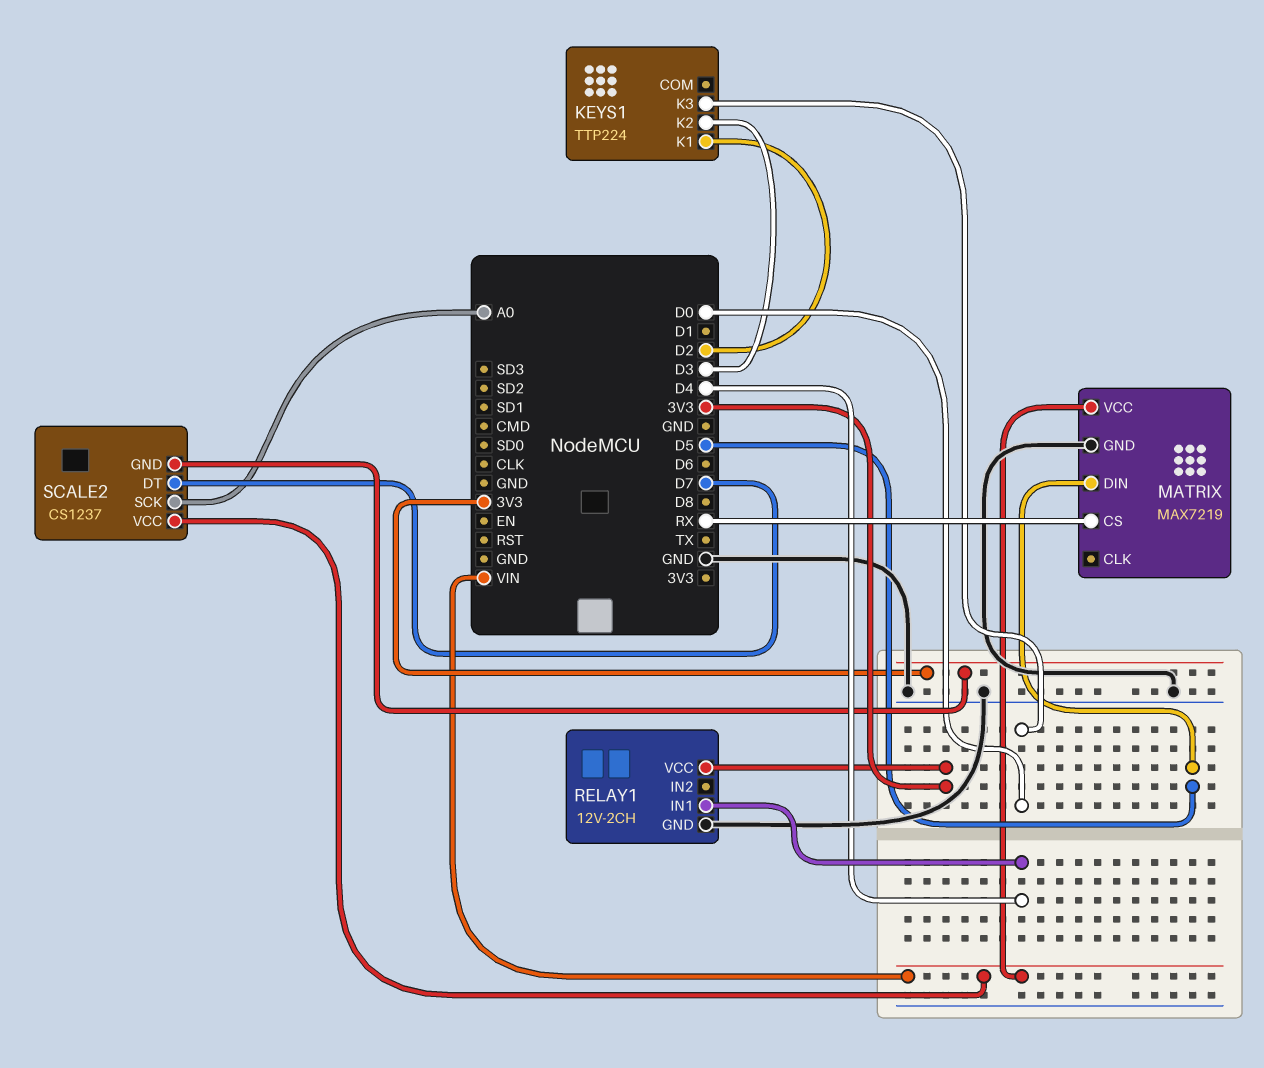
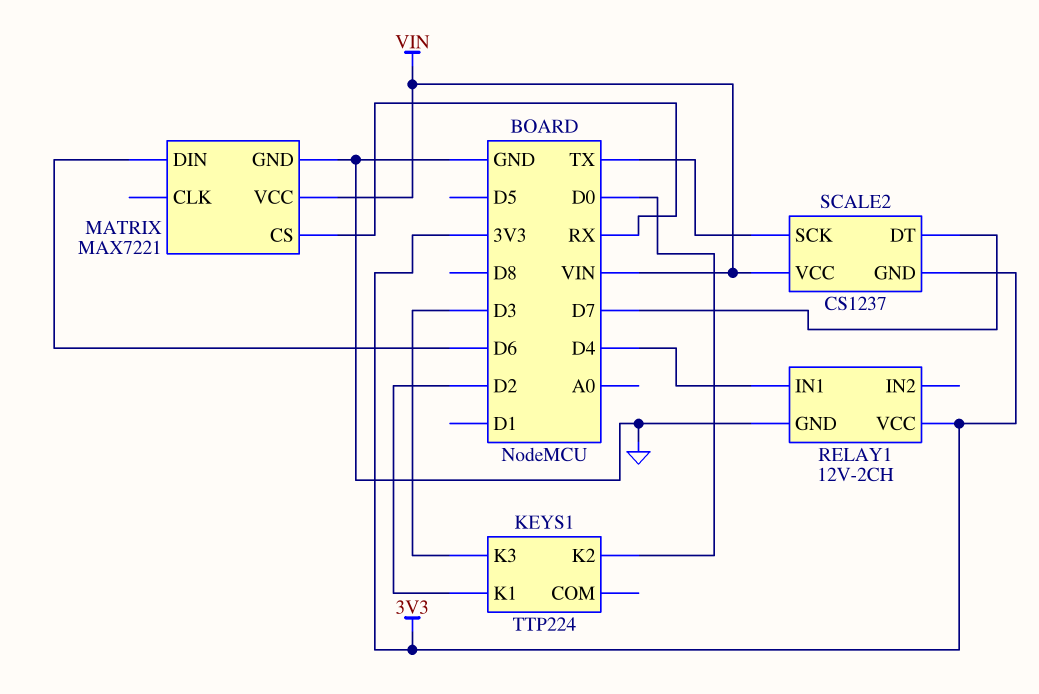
KEYS1 pin K2: D3 -> D0
KEYS1 pin K3: D0 -> D3
MATRIX: MAX7219 -> MAX7221
MATRIX pin DIN: D5 -> D6
SCALE2 pin SCK: A0 -> TX

